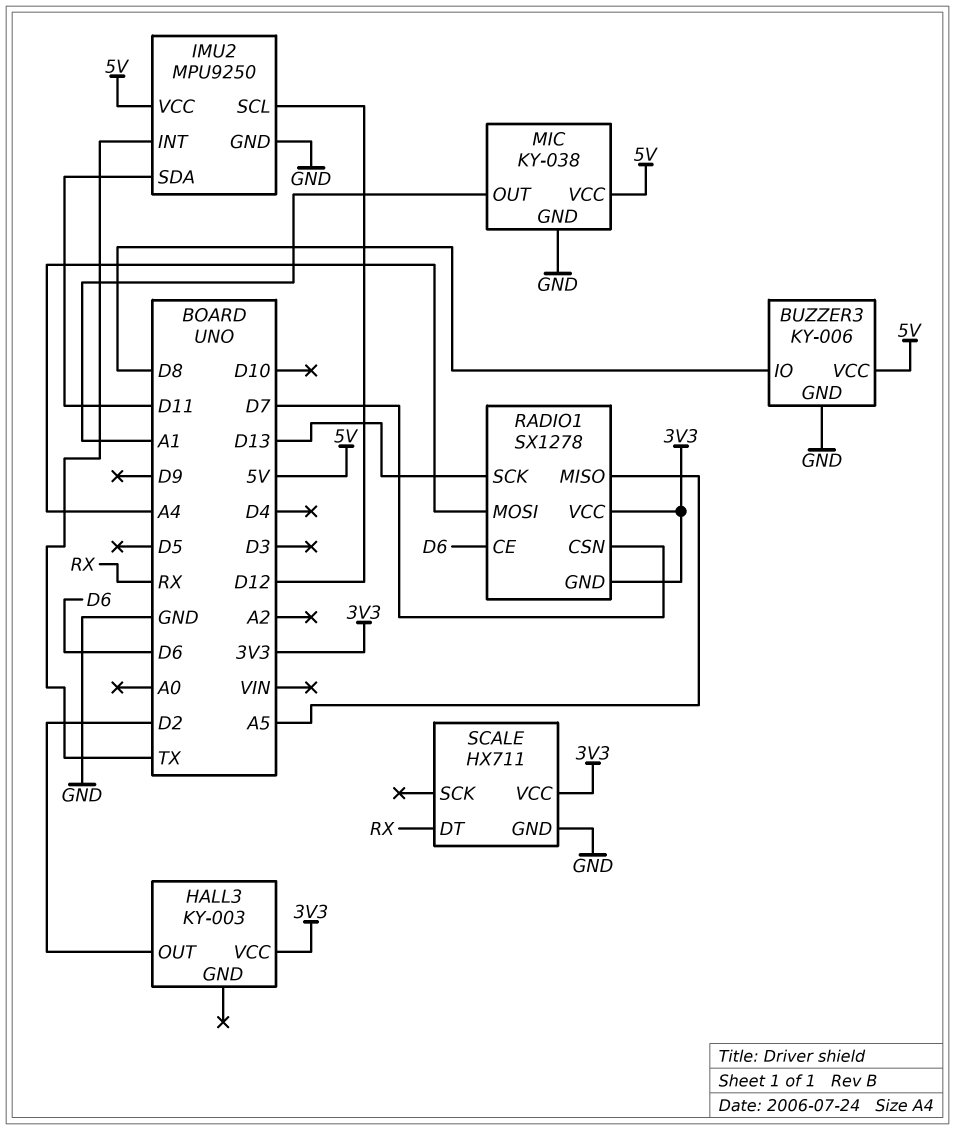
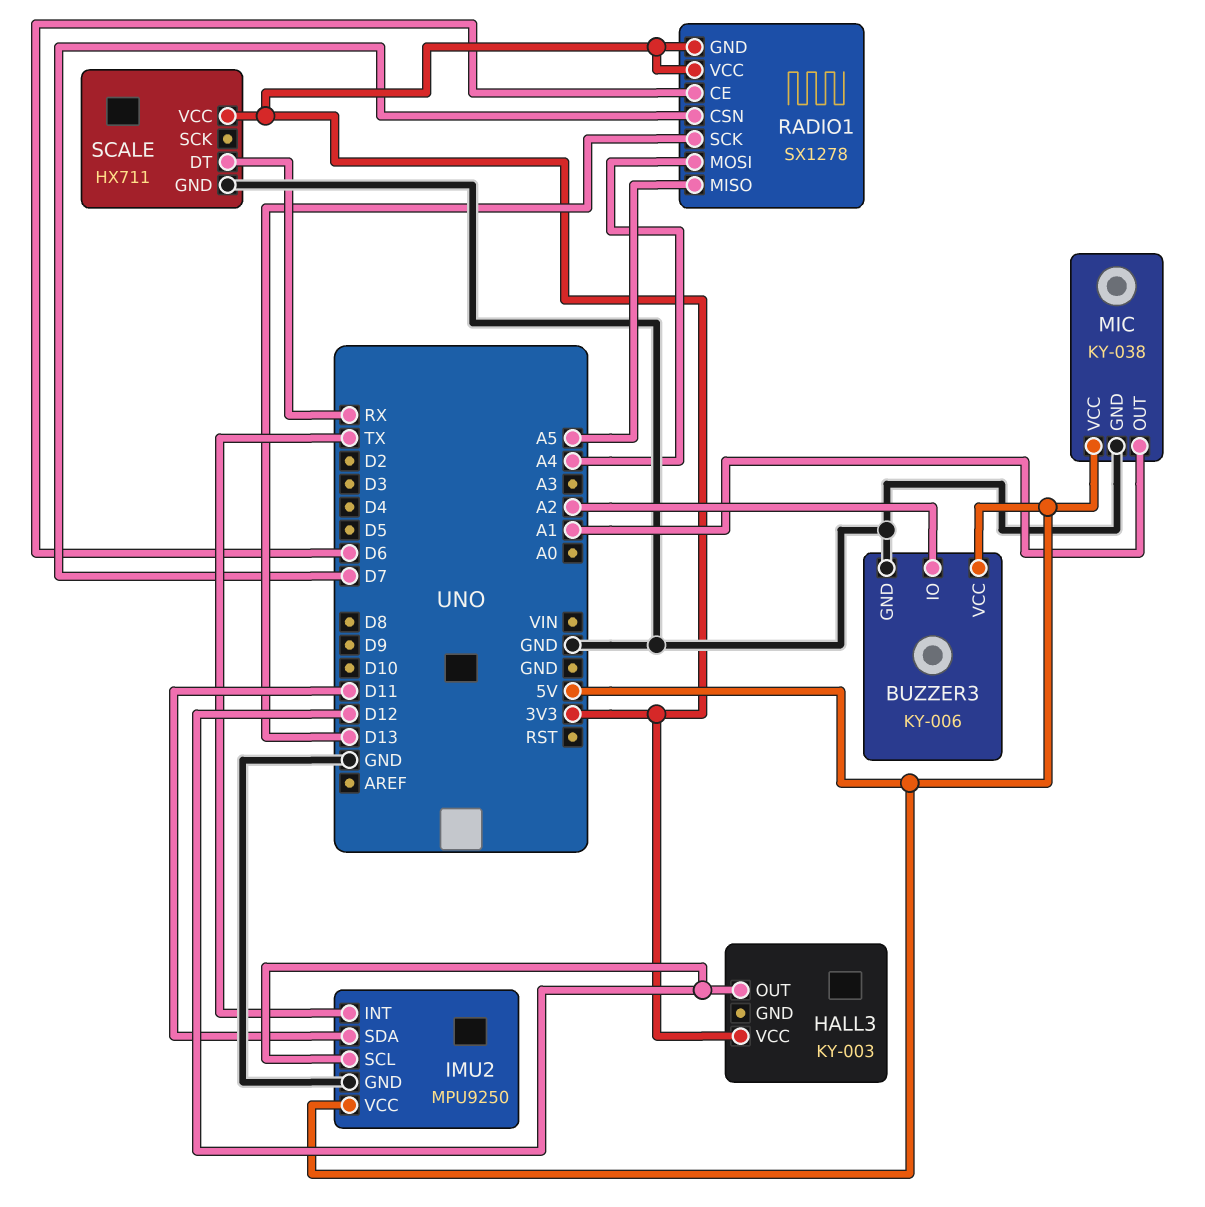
BUZZER3 pin IO: D8 -> A2
HALL3 pin OUT: D2 -> D12

